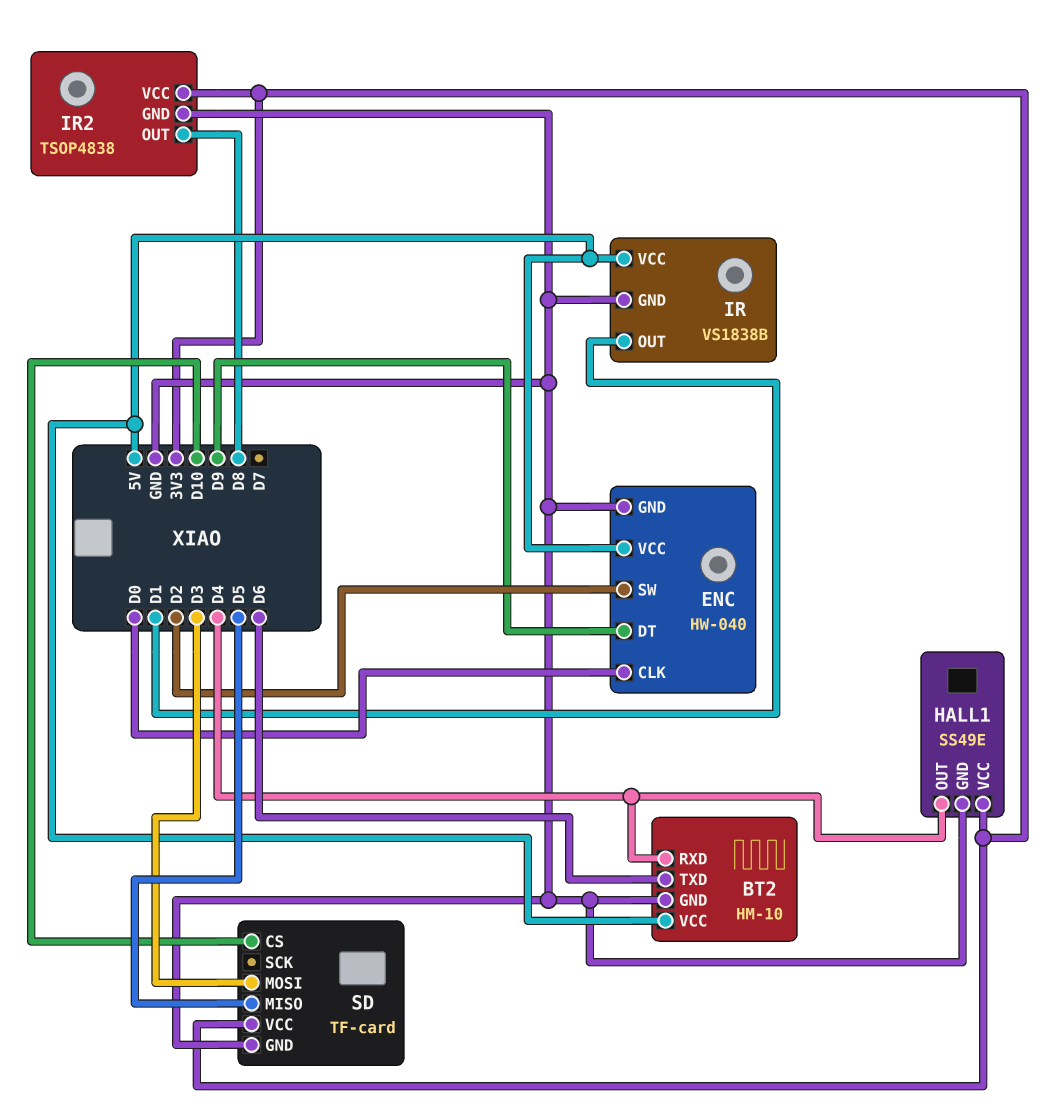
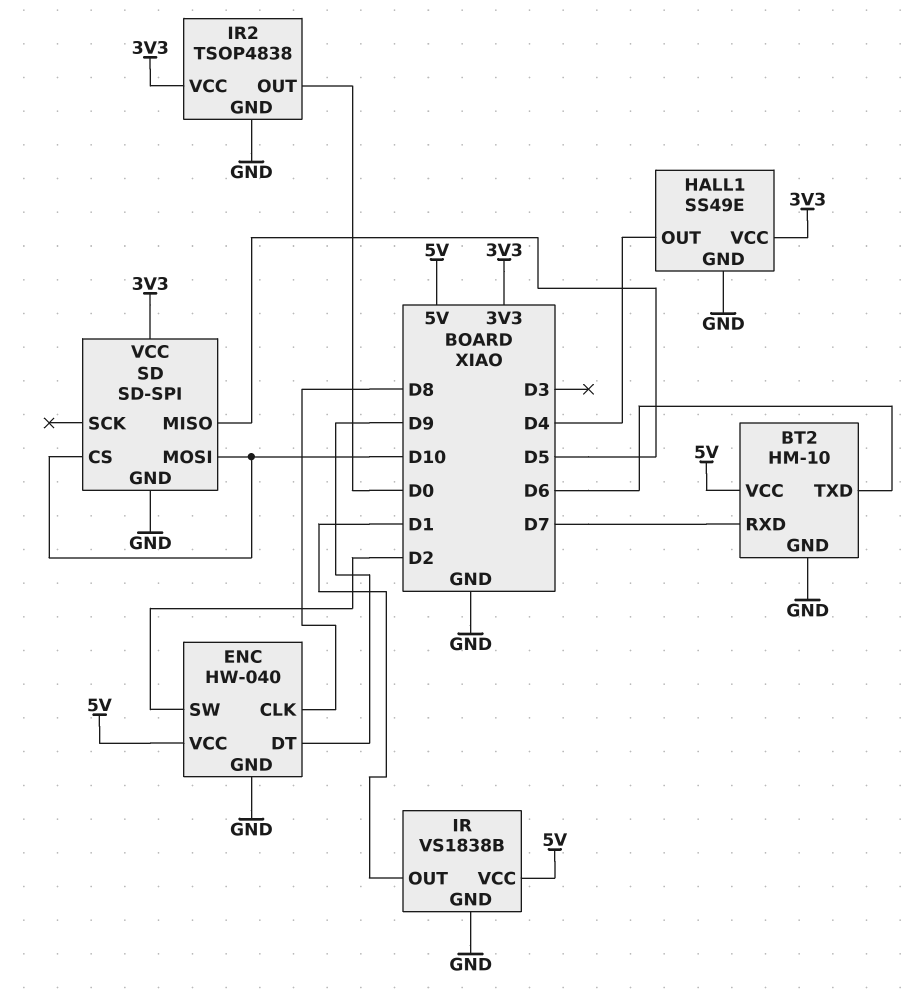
BT2 pin RXD: D4 -> D7
ENC pin CLK: D0 -> D8
IR2 pin OUT: D8 -> D0
SD: TF-card -> SD-SPI
SD pin MOSI: D3 -> D10

